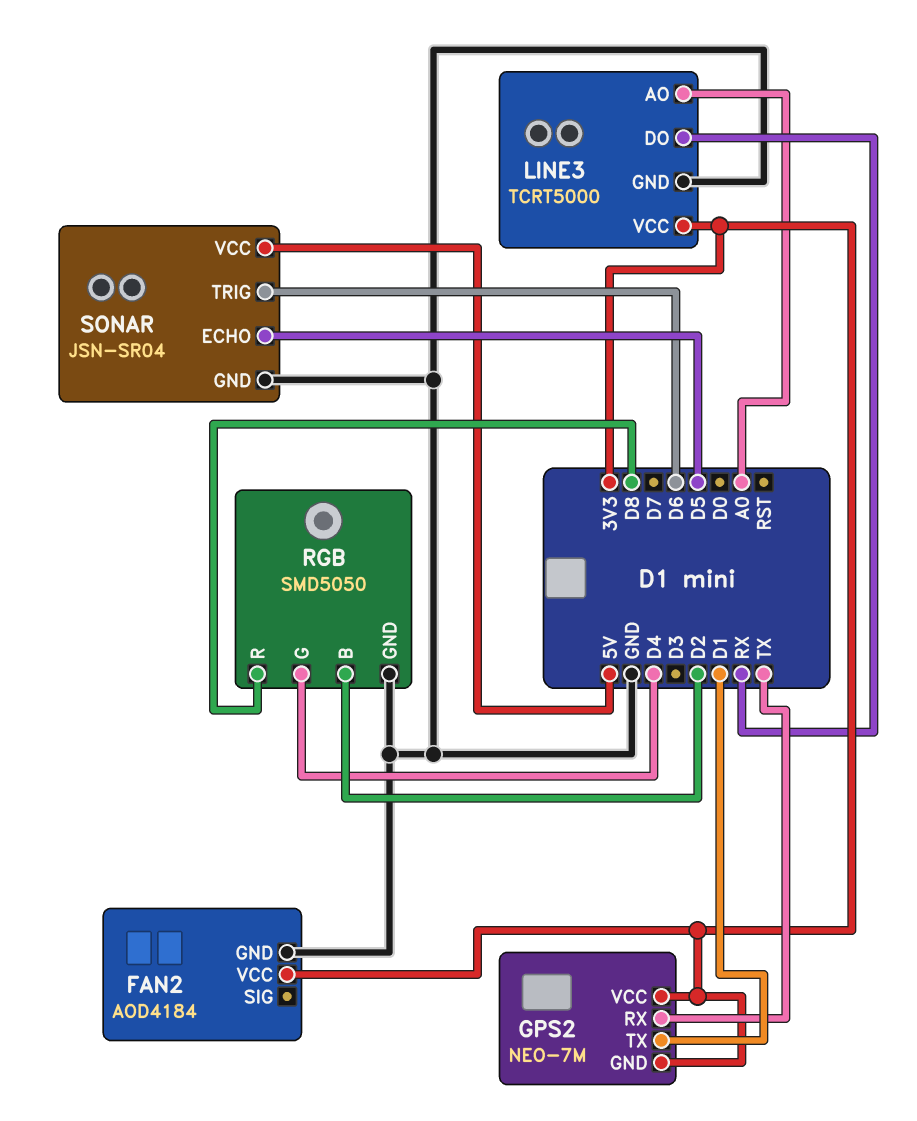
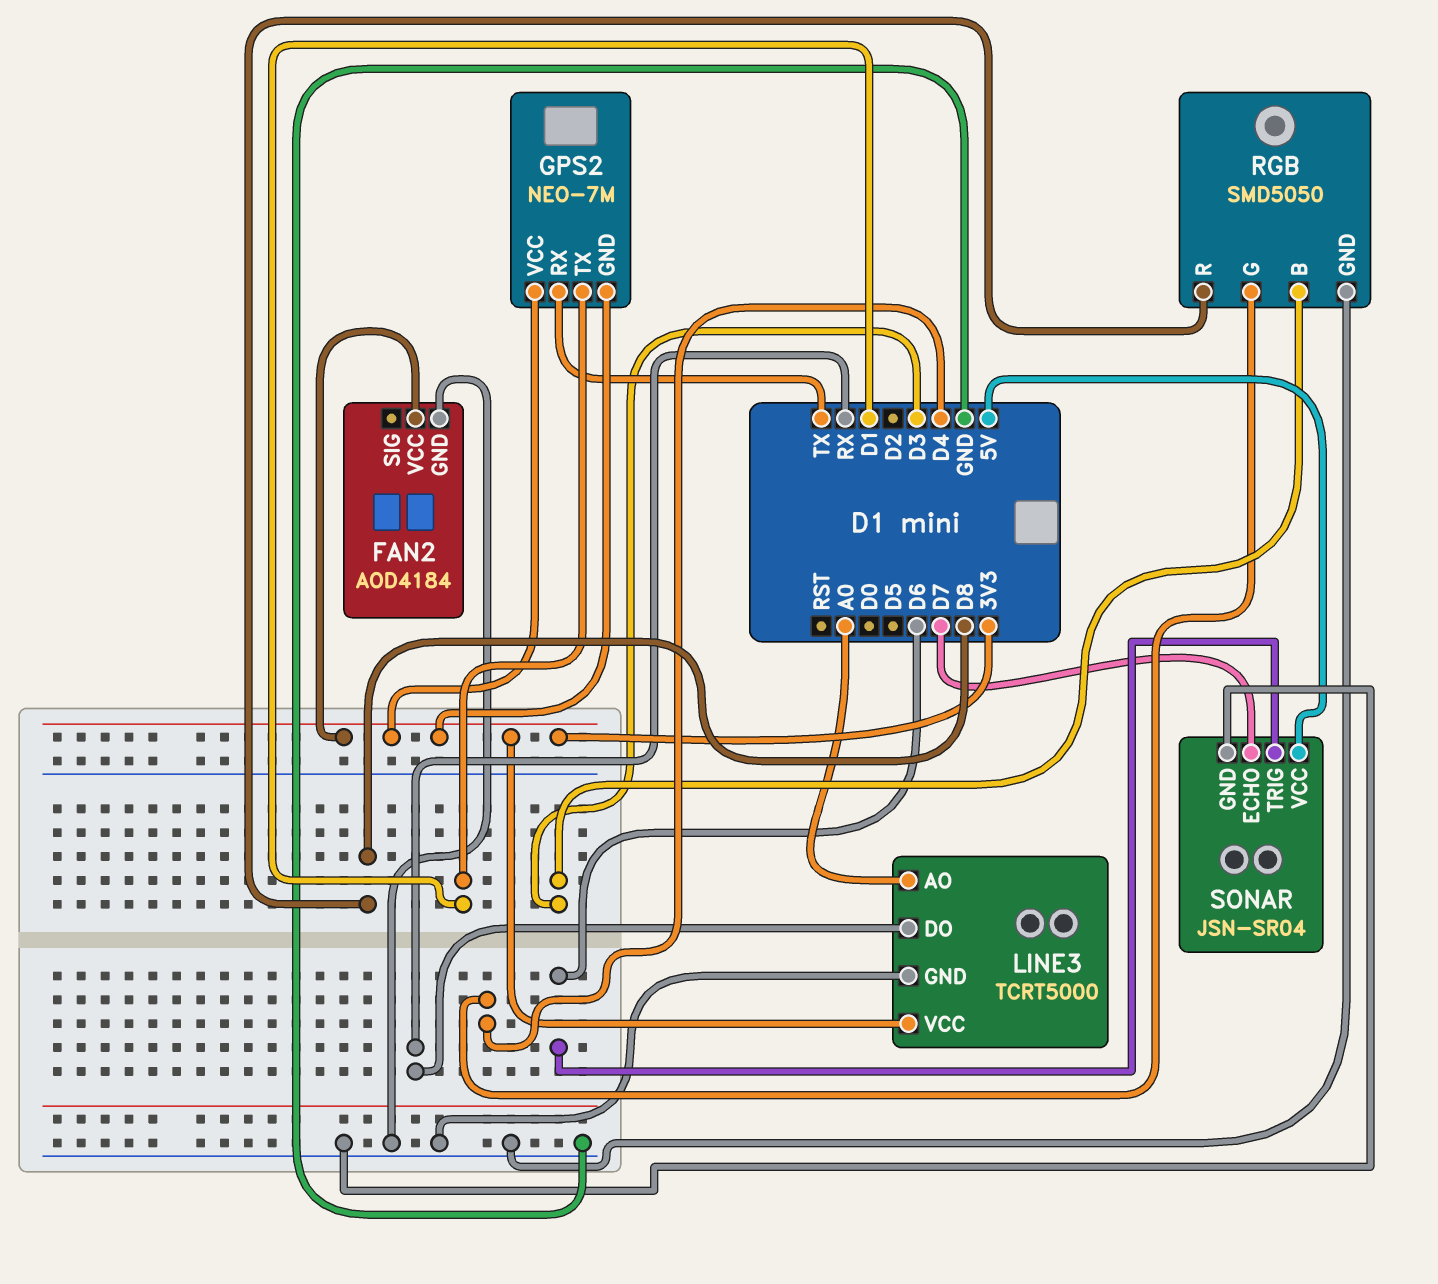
RGB pin B: D2 -> D3
SONAR pin ECHO: D5 -> D7

